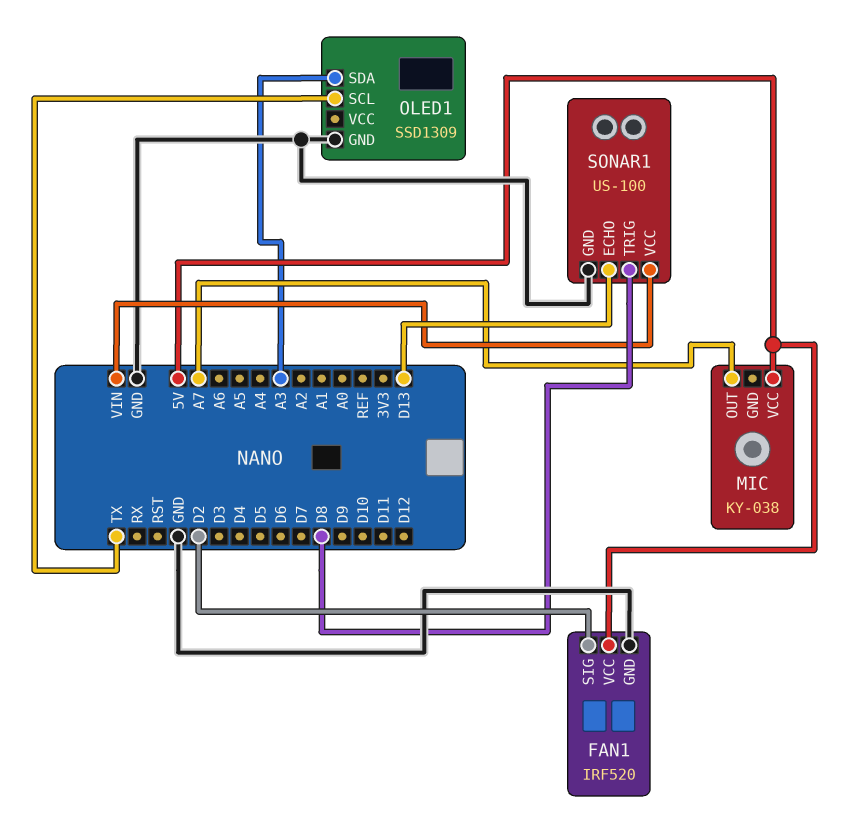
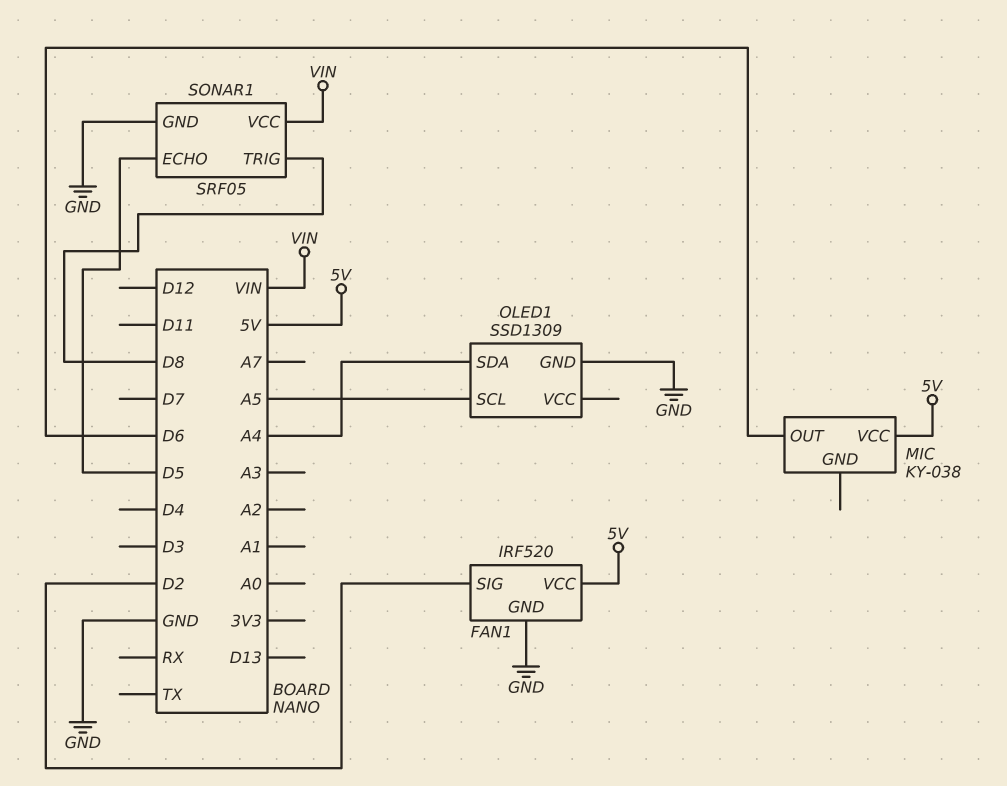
MIC pin OUT: A7 -> D6
OLED1 pin SCL: TX -> A5
OLED1 pin SDA: A3 -> A4
SONAR1: US-100 -> SRF05
SONAR1 pin ECHO: D13 -> D5

